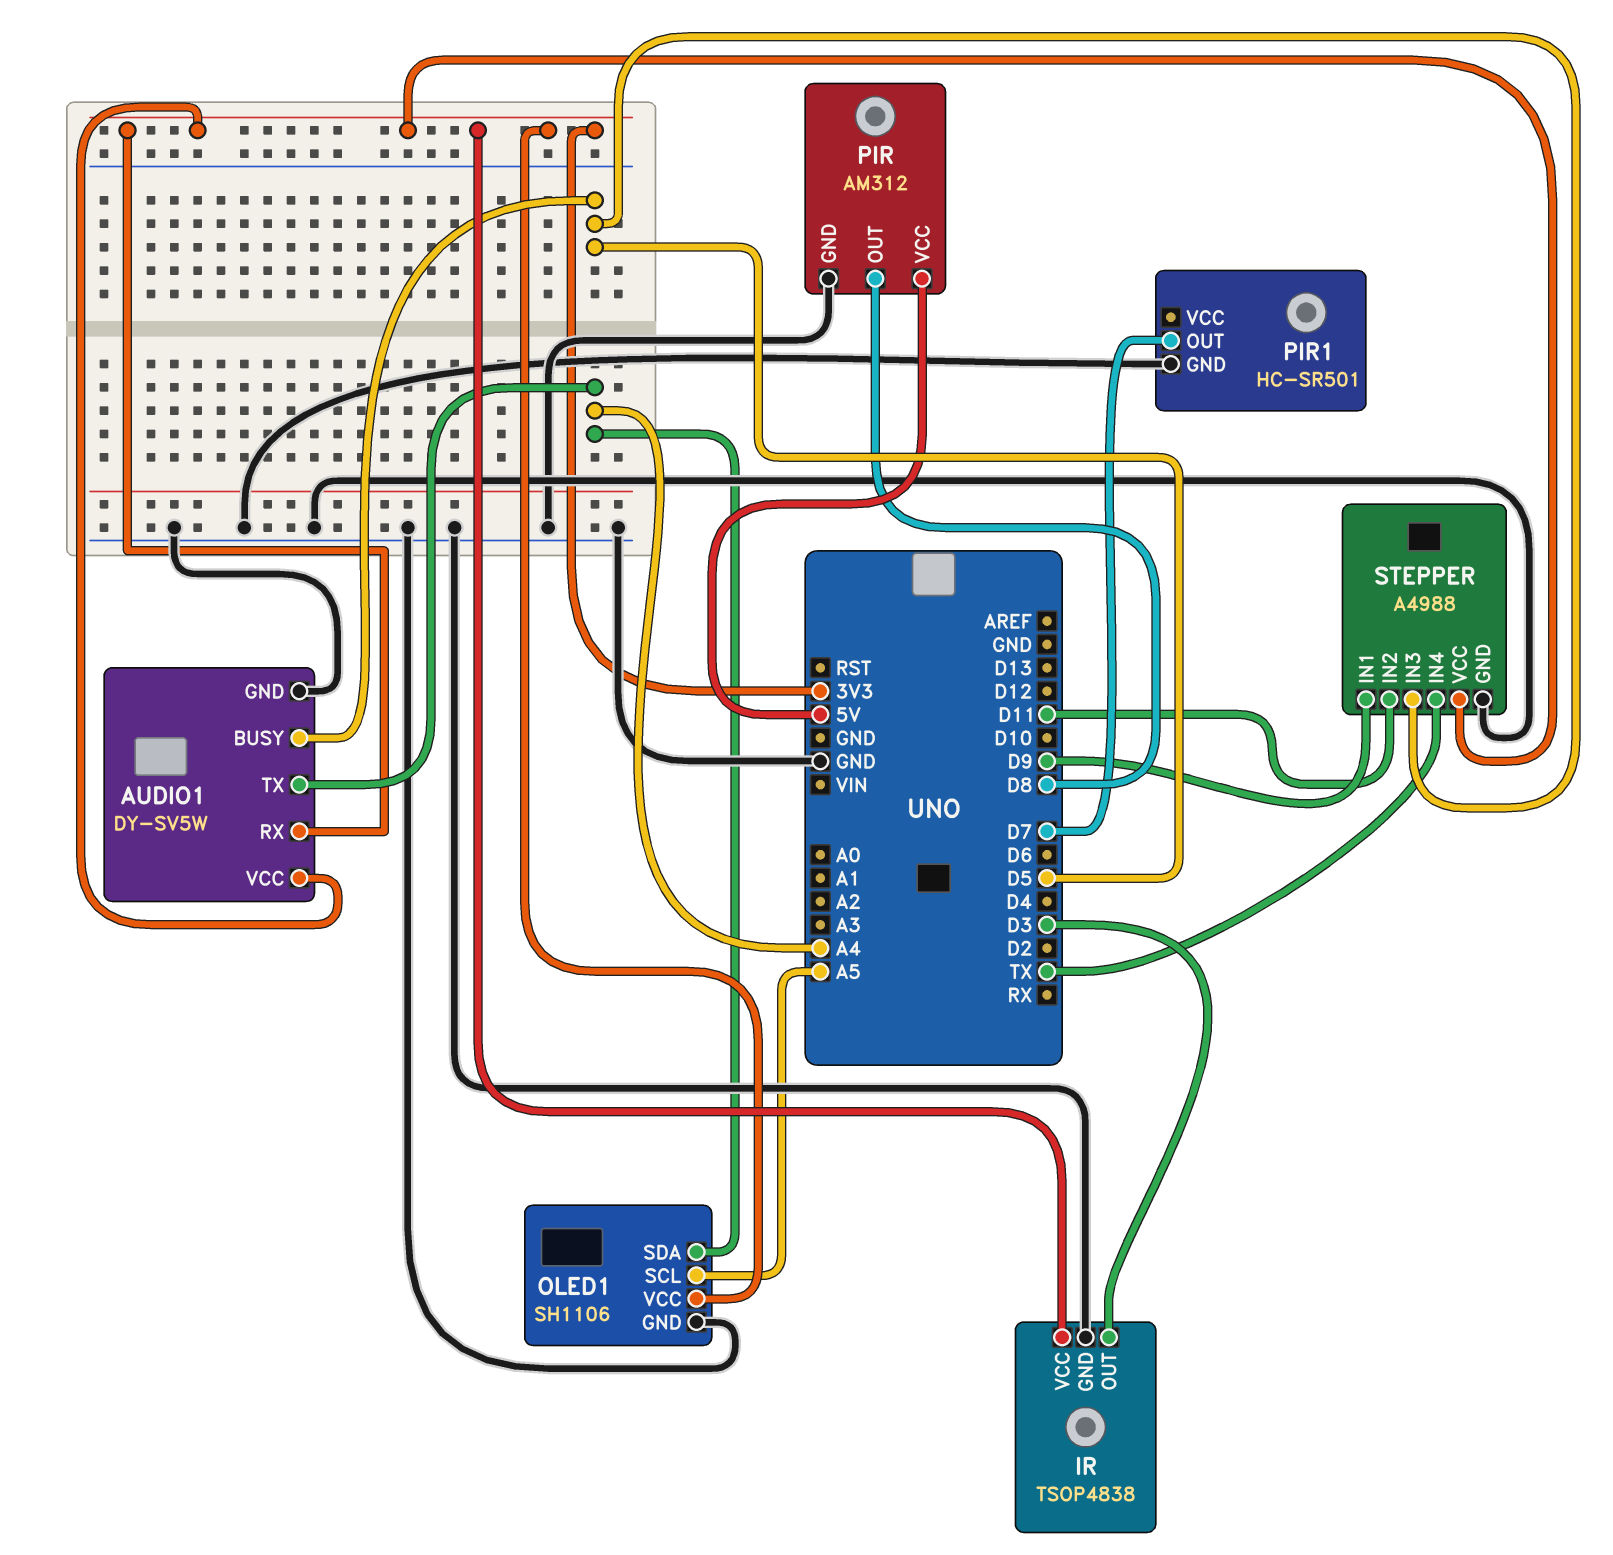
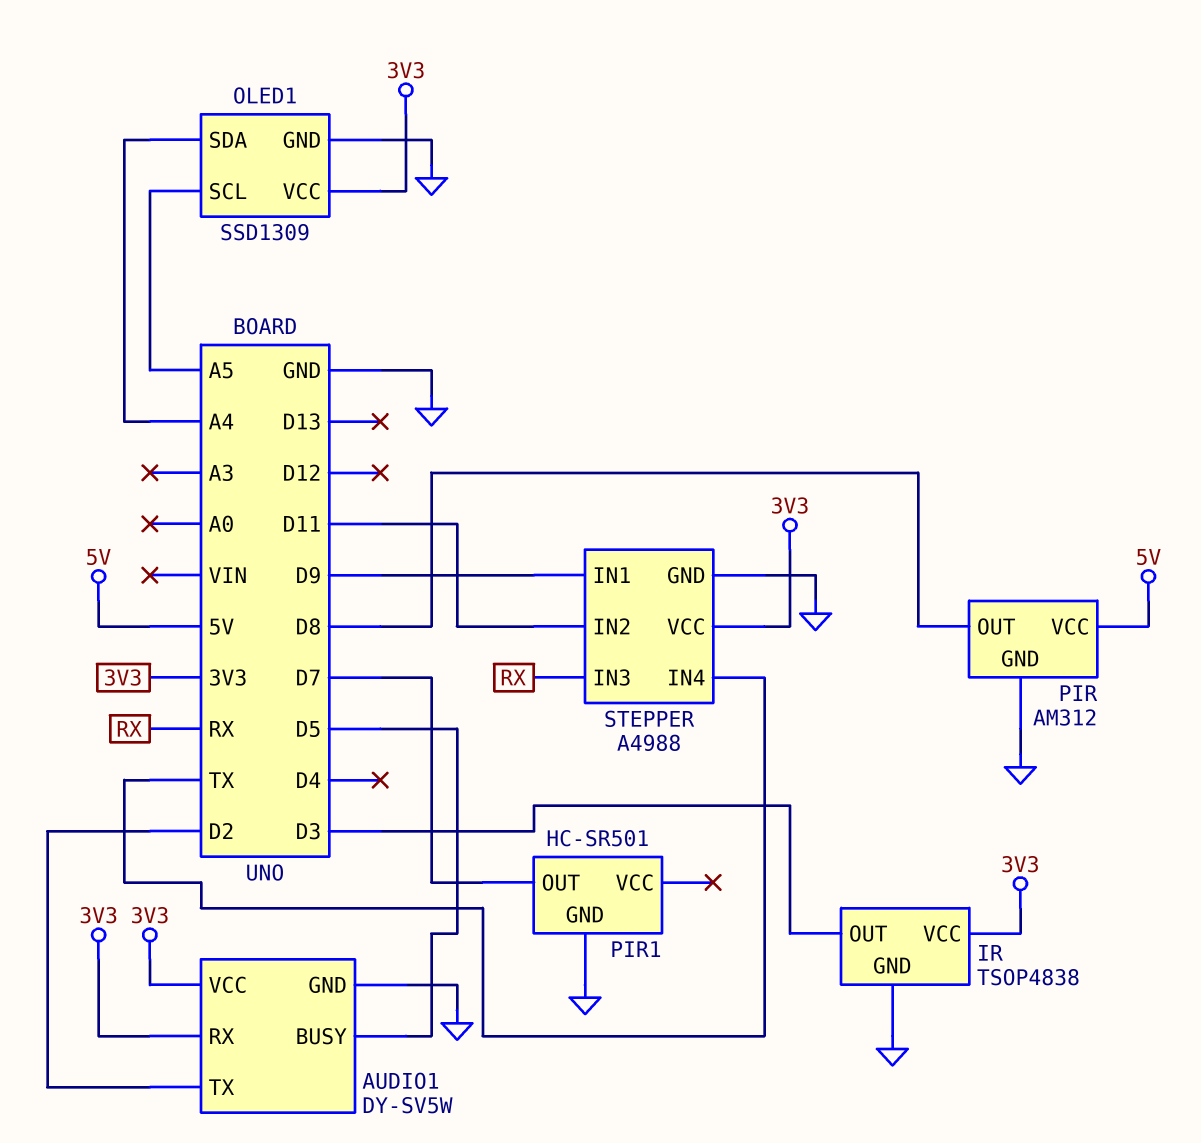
AUDIO1 pin TX: A4 -> D2
OLED1: SH1106 -> SSD1309
STEPPER pin IN3: D5 -> RX

